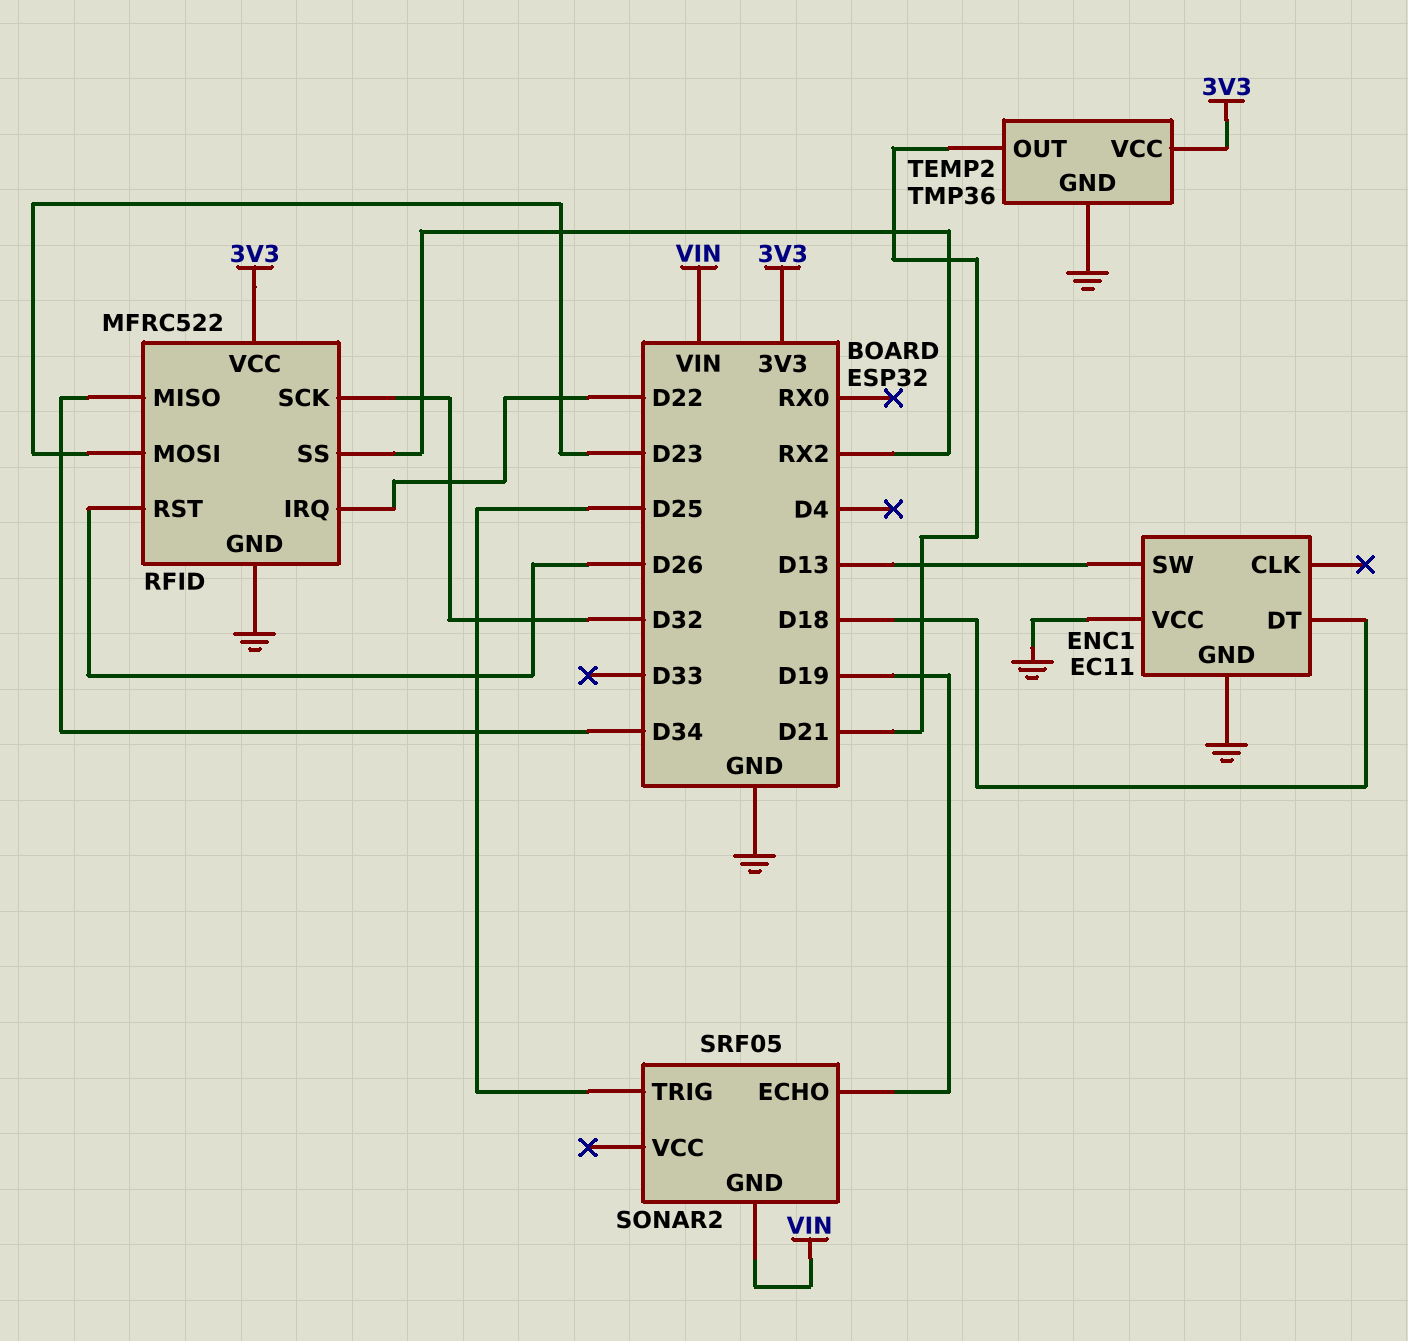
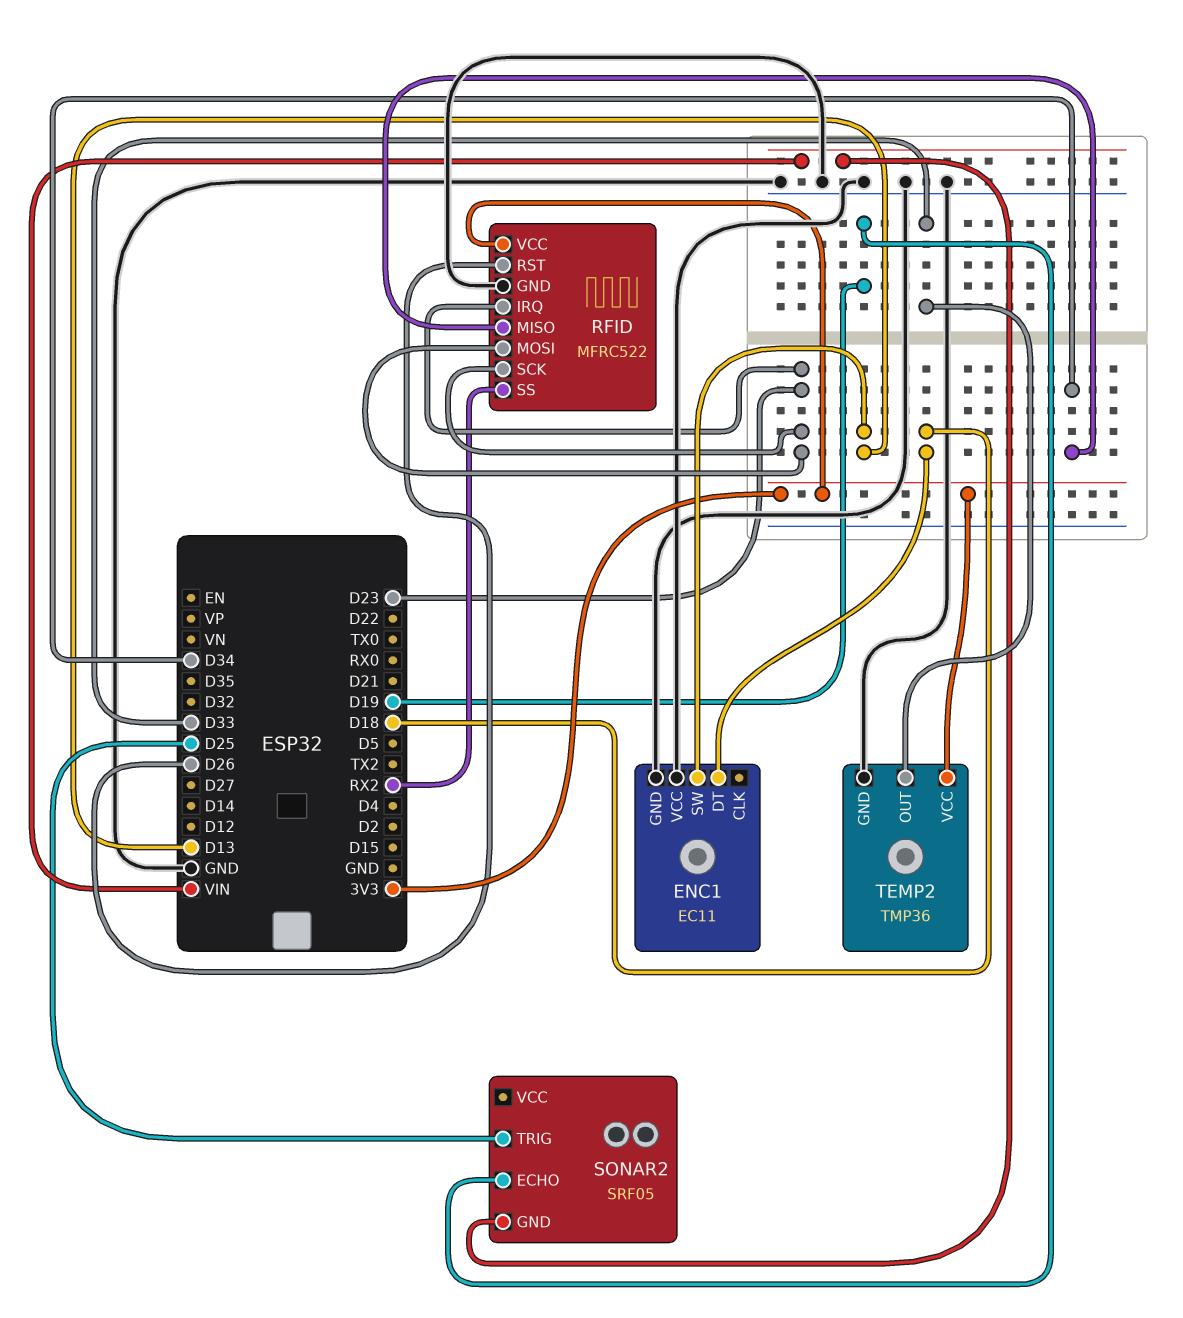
RFID pin IRQ: D22 -> D23
RFID pin SCK: D32 -> D23
TEMP2 pin OUT: D21 -> D33

